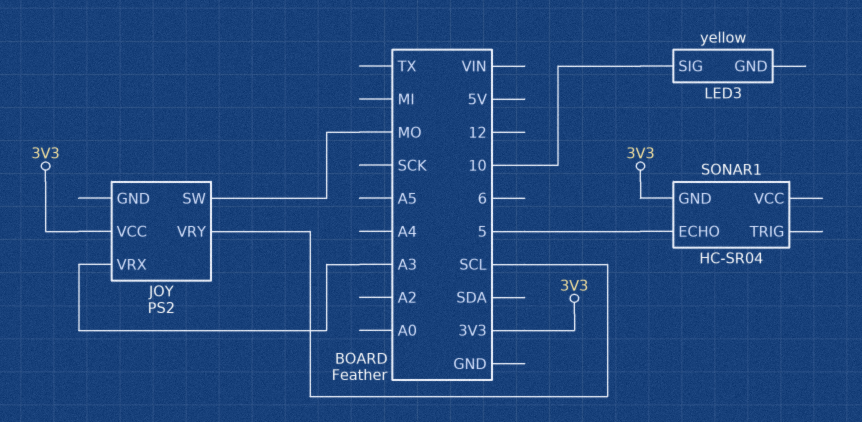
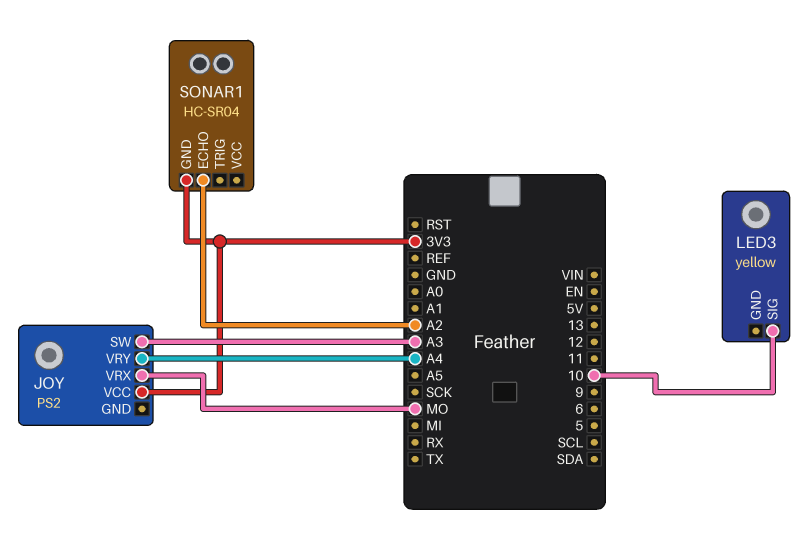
JOY pin SW: MO -> A3
JOY pin VRX: A3 -> MO
JOY pin VRY: SCL -> A4
SONAR1 pin ECHO: 5 -> A2

